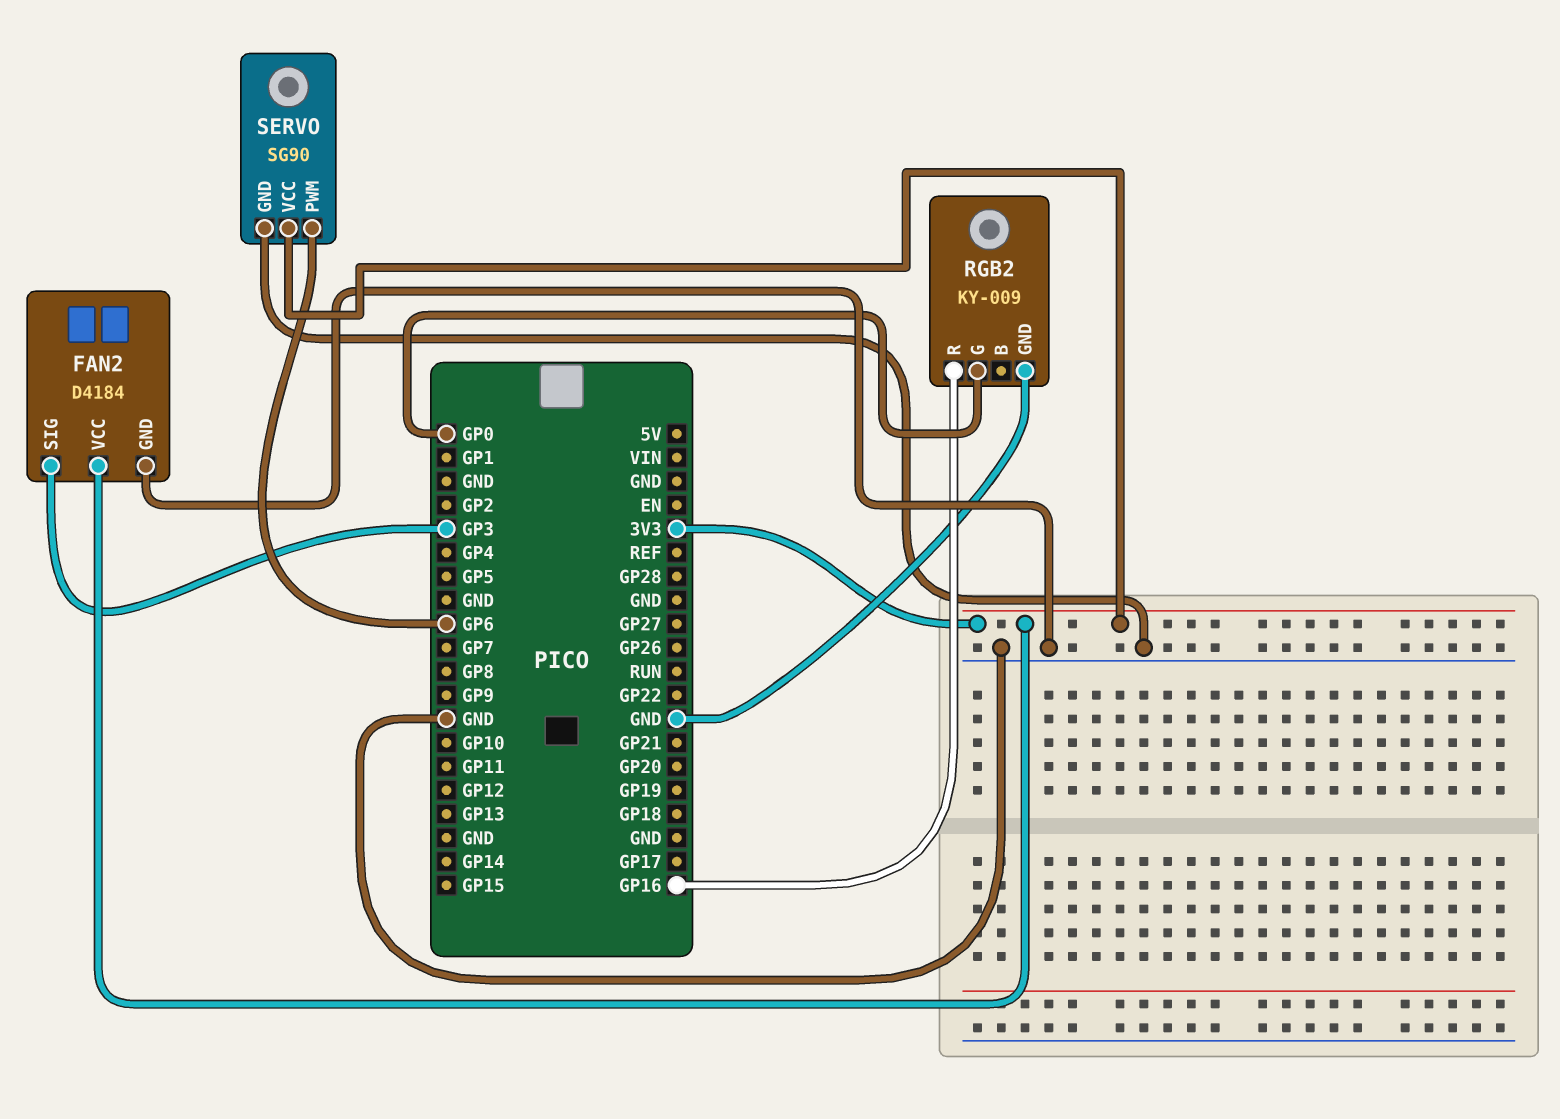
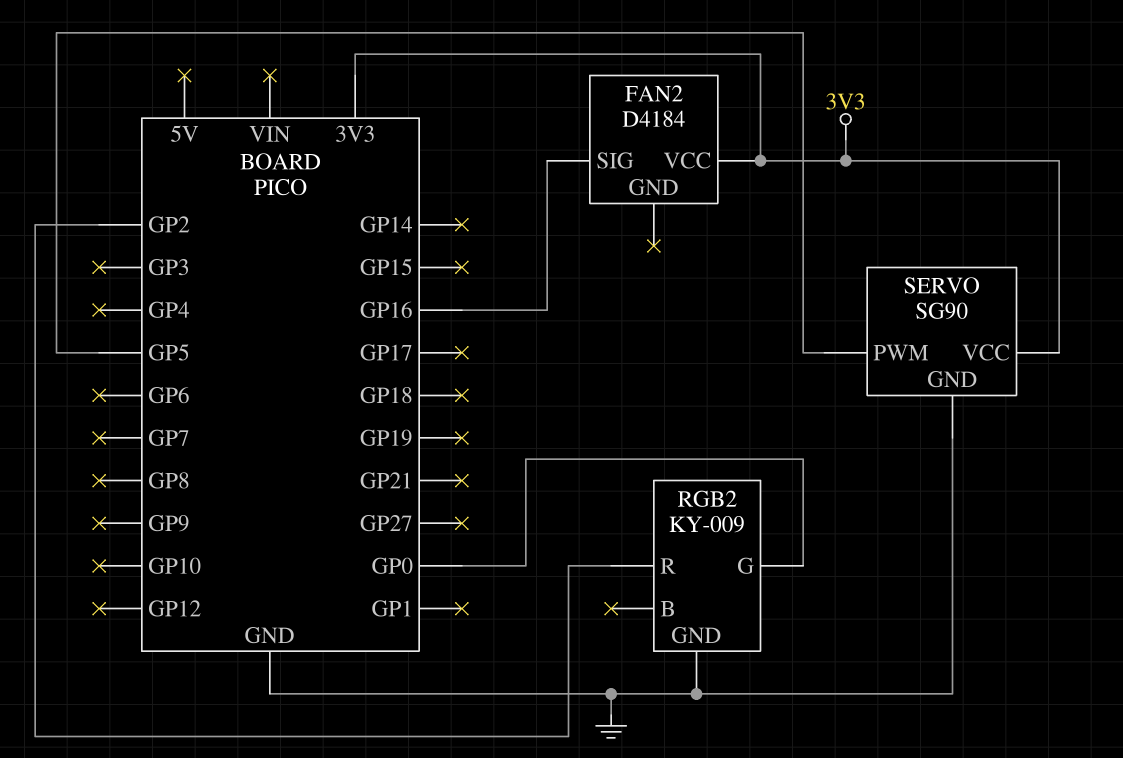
FAN2 pin GND: GND -> none
FAN2 pin SIG: GP3 -> GP16
RGB2 pin R: GP16 -> GP2
SERVO pin PWM: GP6 -> GP5

